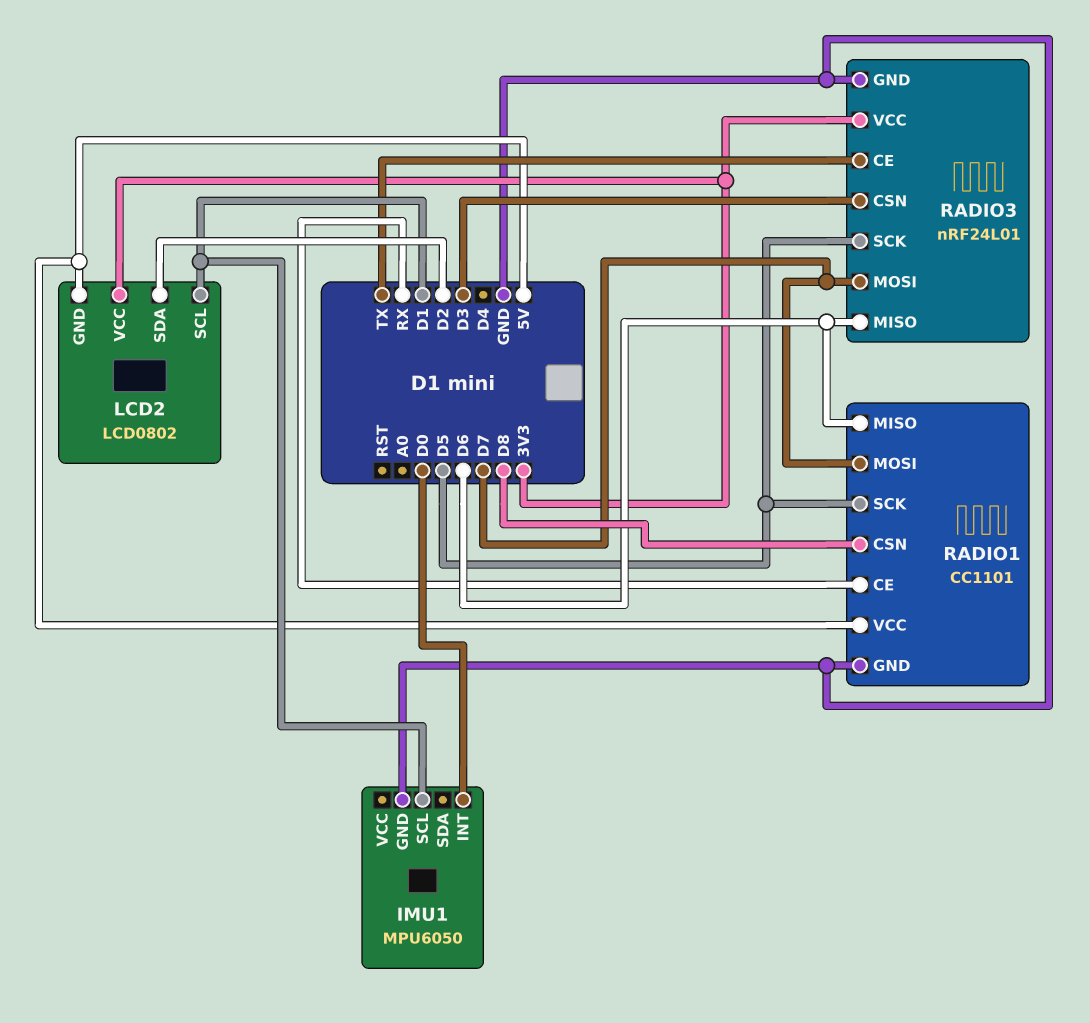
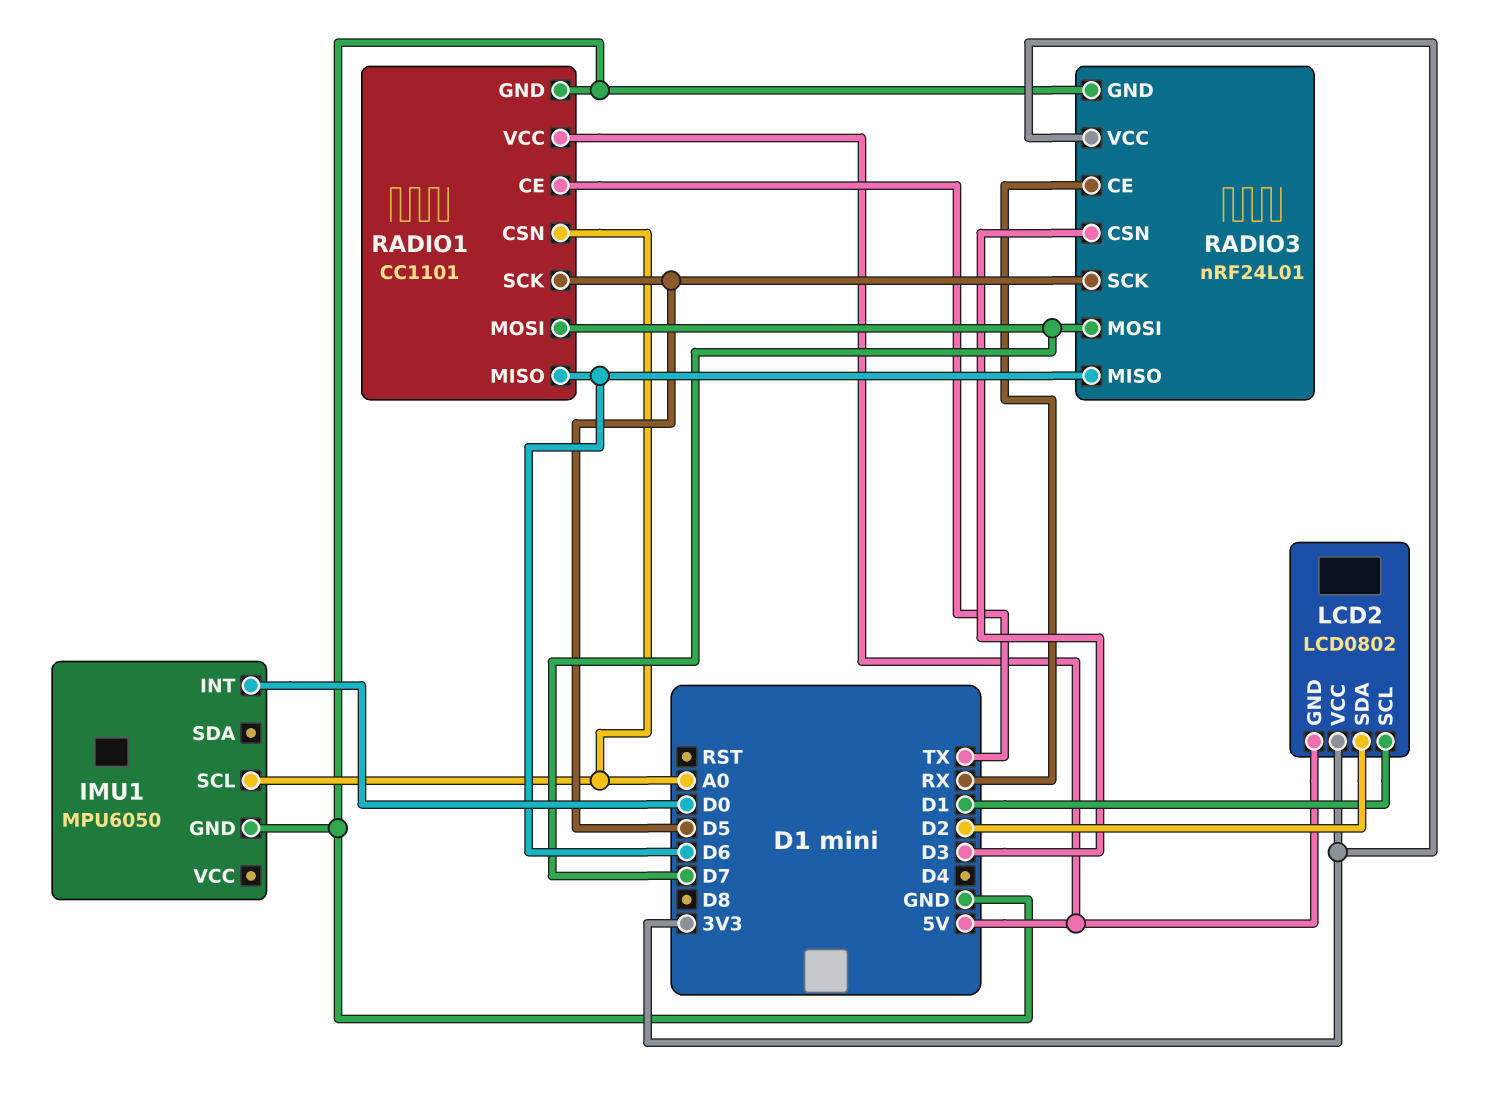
IMU1 pin SCL: D1 -> A0
RADIO1 pin CE: RX -> TX
RADIO1 pin CSN: D8 -> A0
RADIO3 pin CE: TX -> RX

